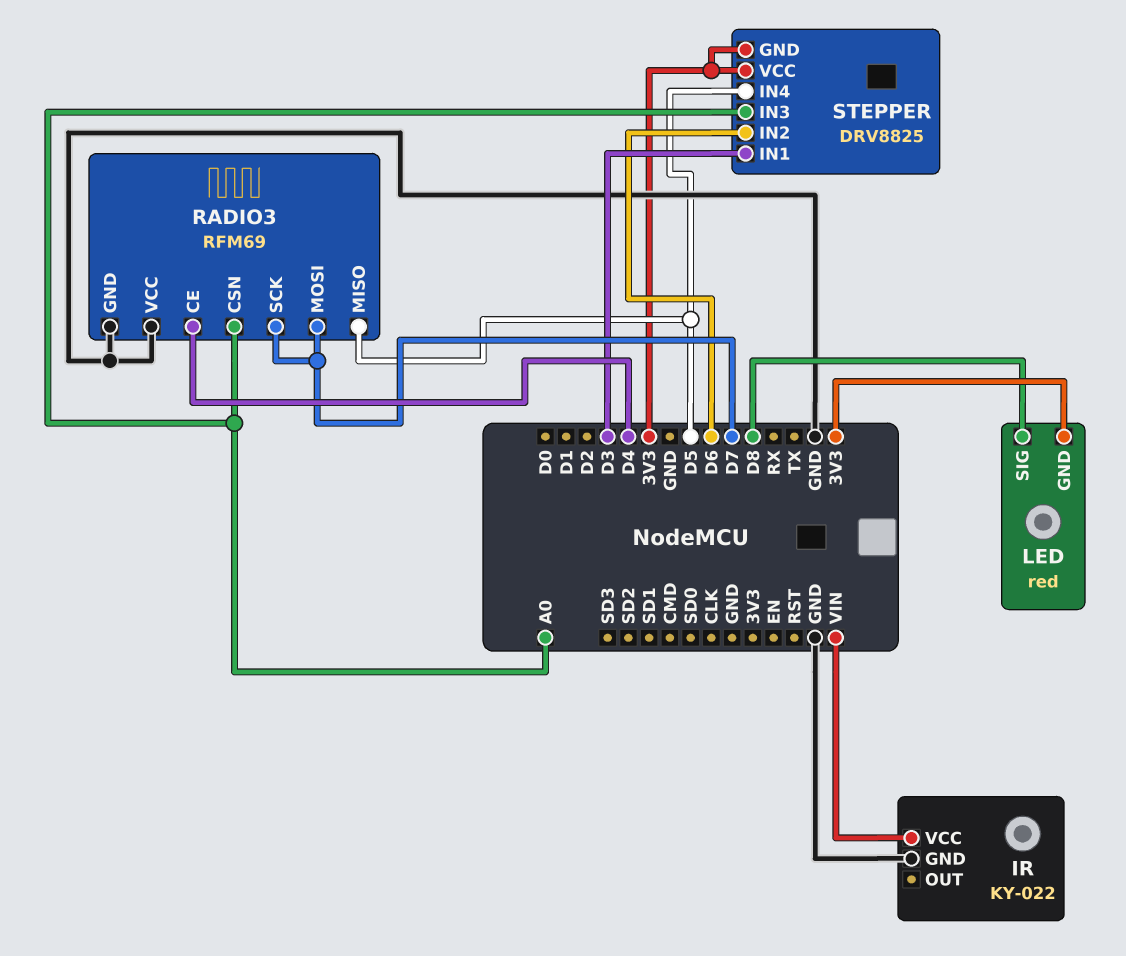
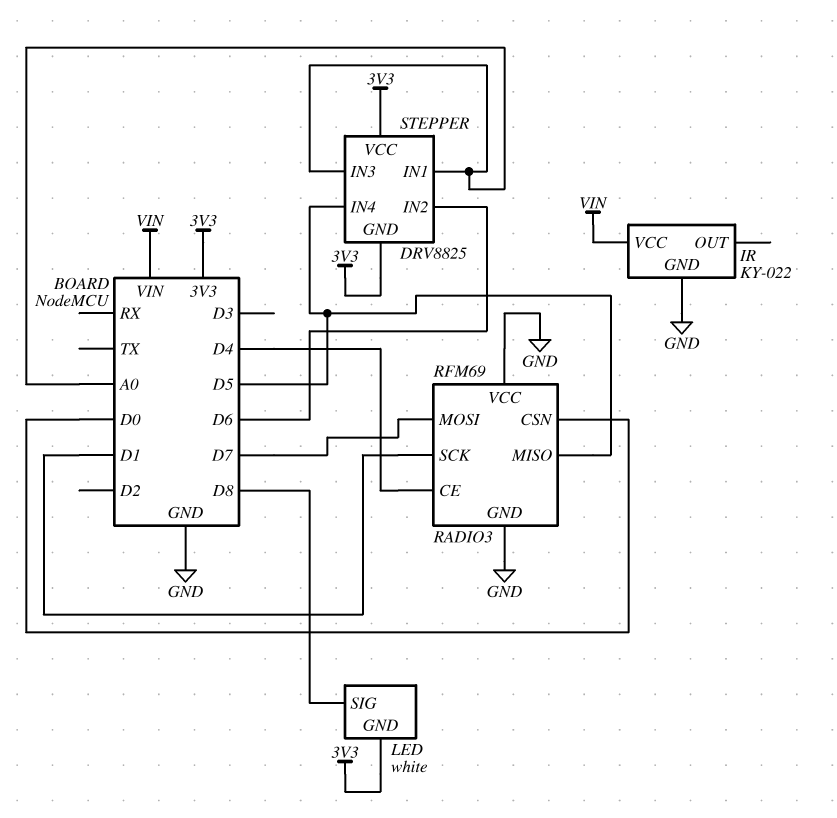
LED: red -> white
RADIO3 pin CSN: A0 -> D0
RADIO3 pin SCK: D7 -> D1
STEPPER pin IN1: D3 -> A0

